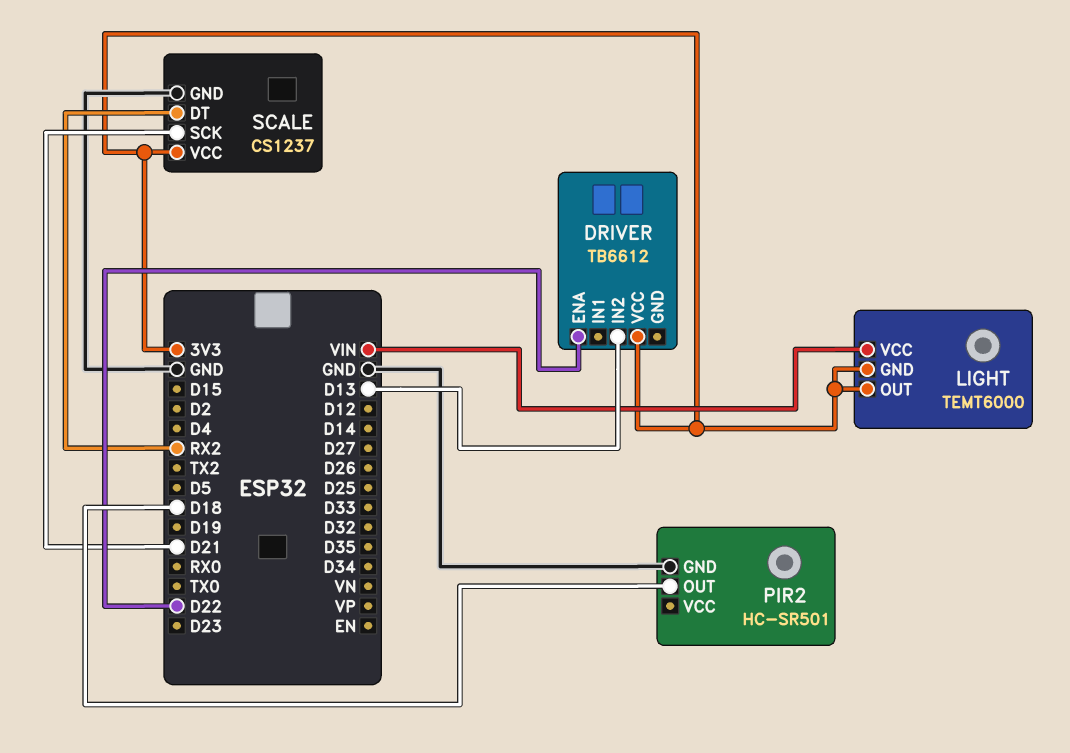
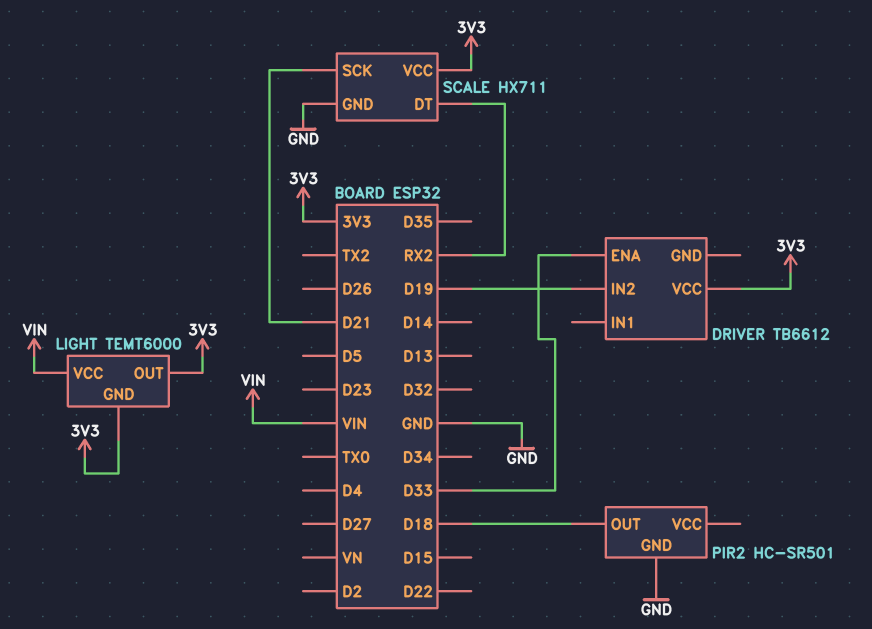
DRIVER pin ENA: D22 -> D33
DRIVER pin IN2: D13 -> D19
SCALE: CS1237 -> HX711

